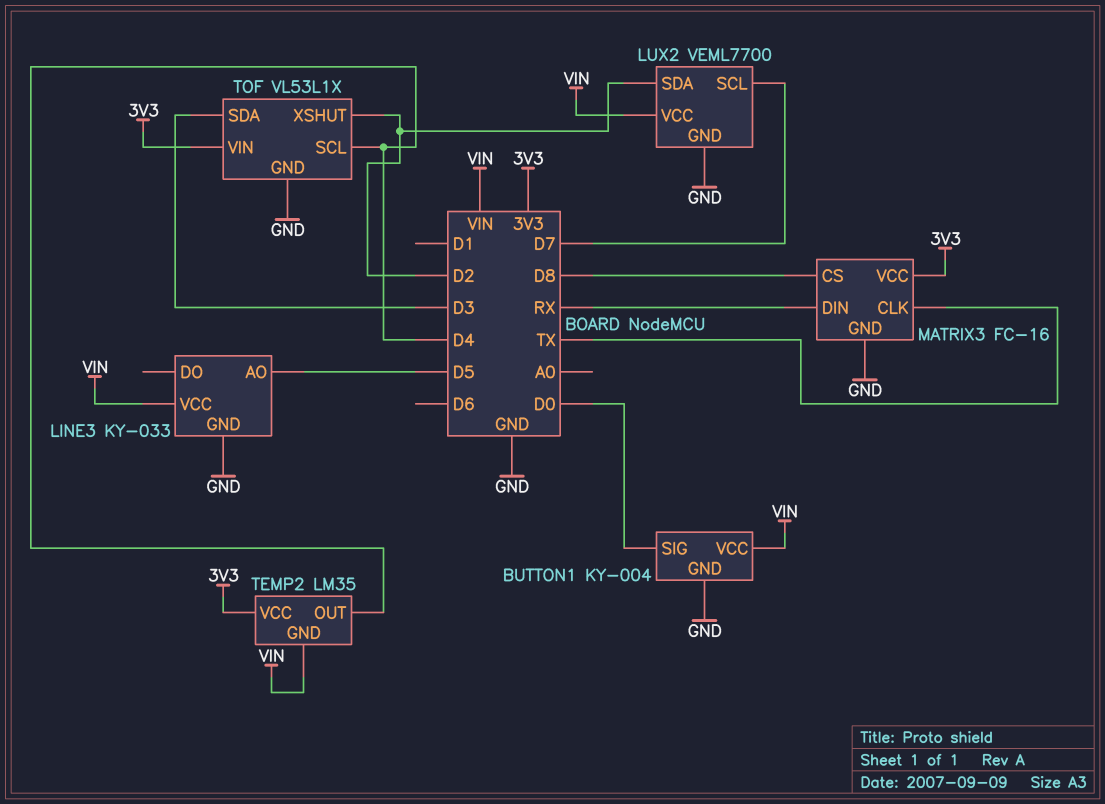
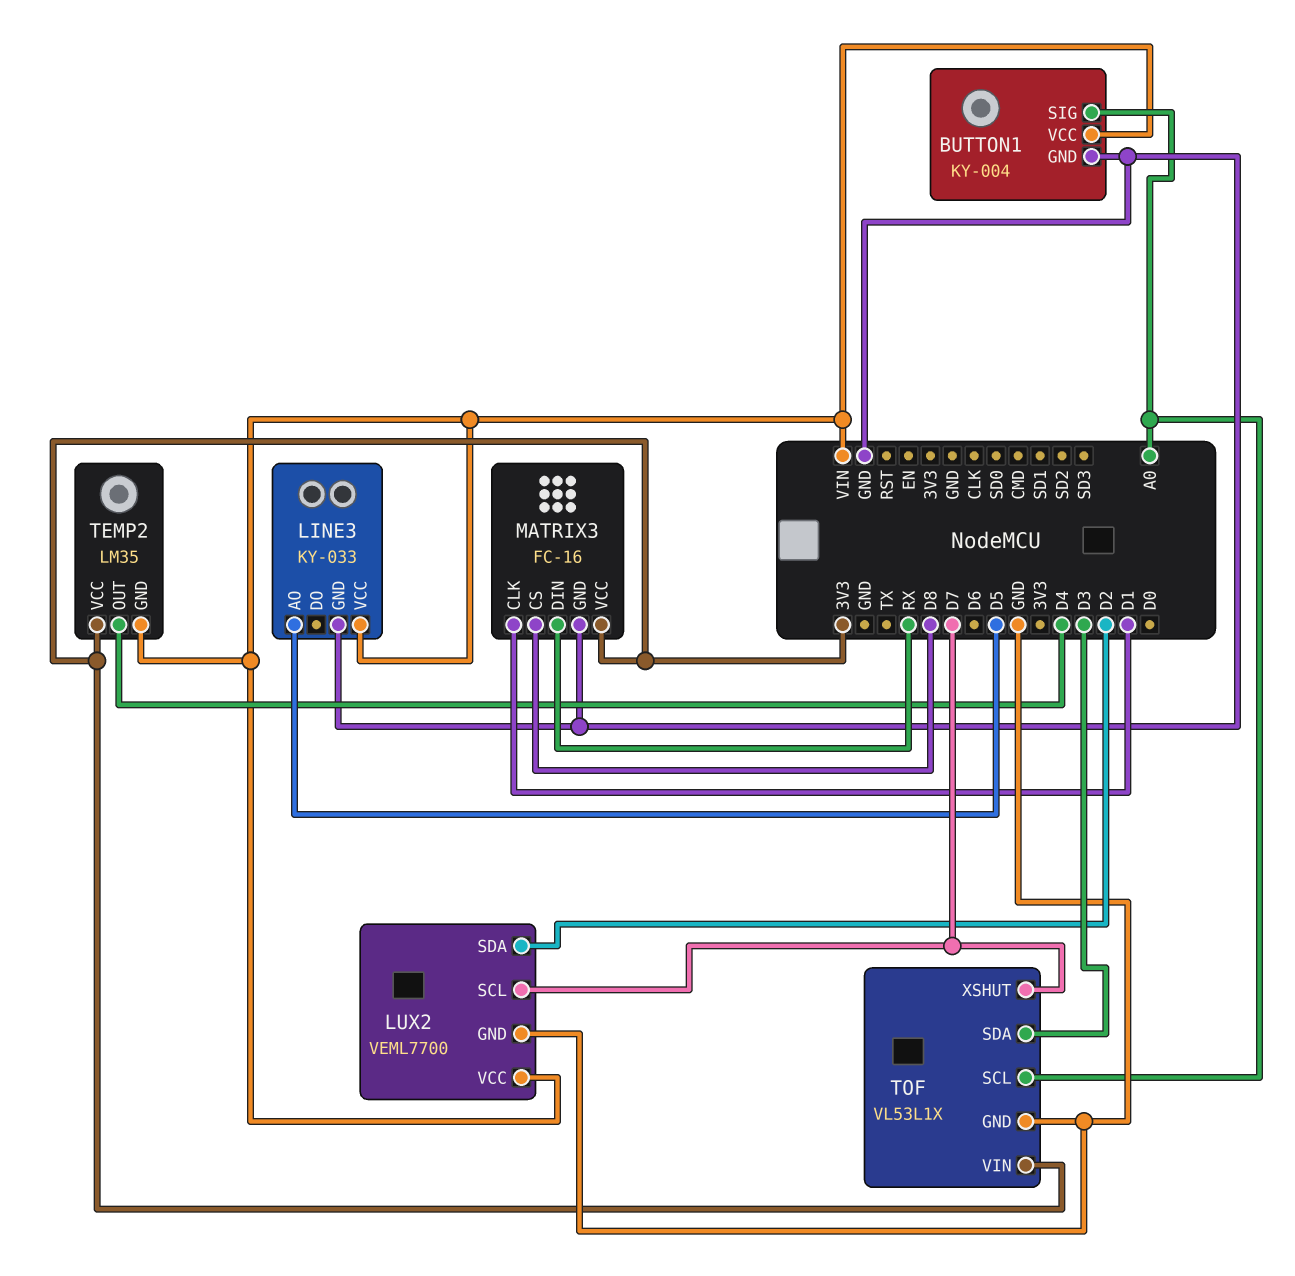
BUTTON1 pin SIG: D0 -> A0
MATRIX3 pin CLK: TX -> D1
TOF pin SCL: D4 -> A0
TOF pin XSHUT: D2 -> D7

